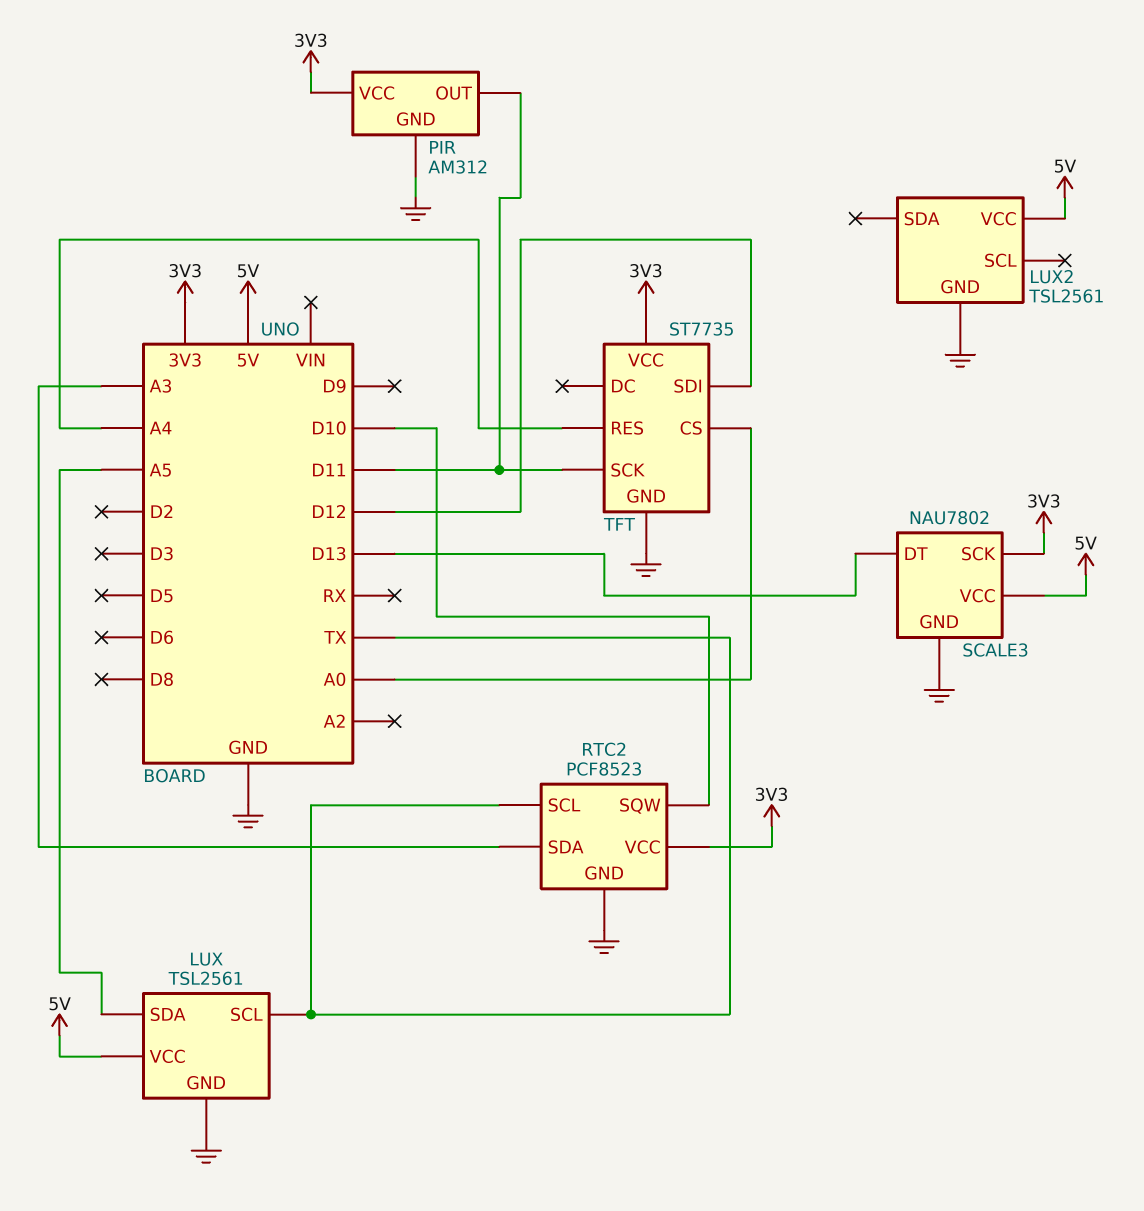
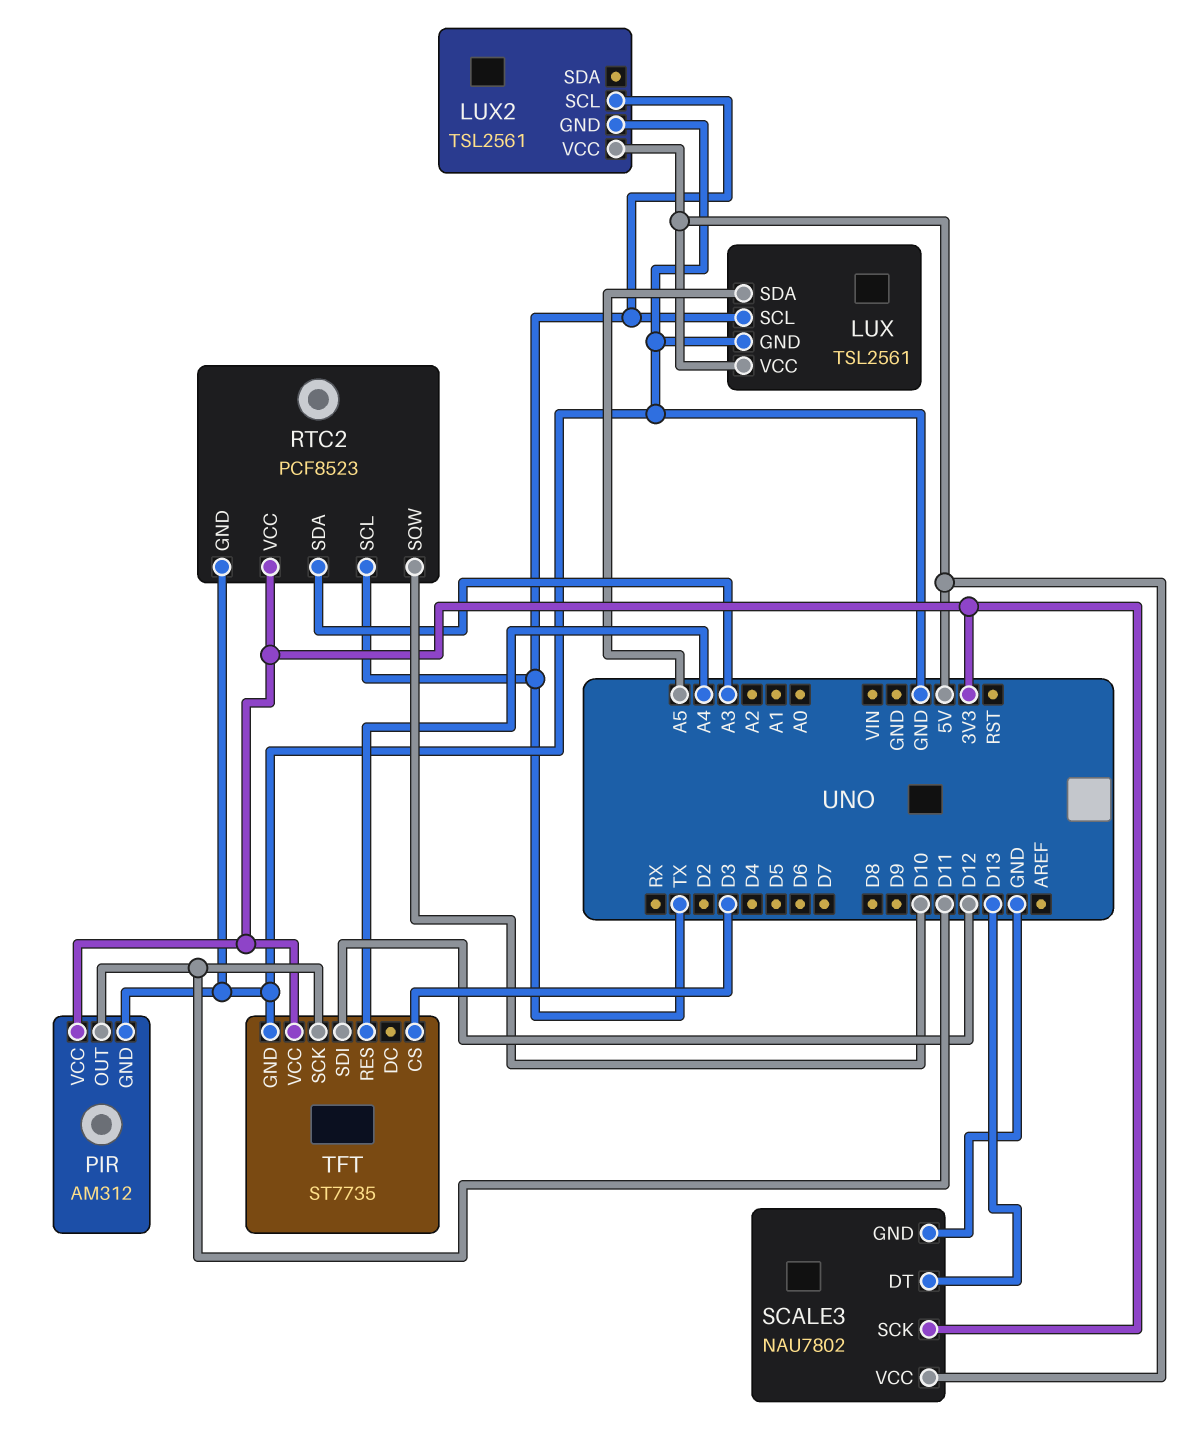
LUX2 pin SCL: none -> TX
TFT pin CS: A0 -> D3

